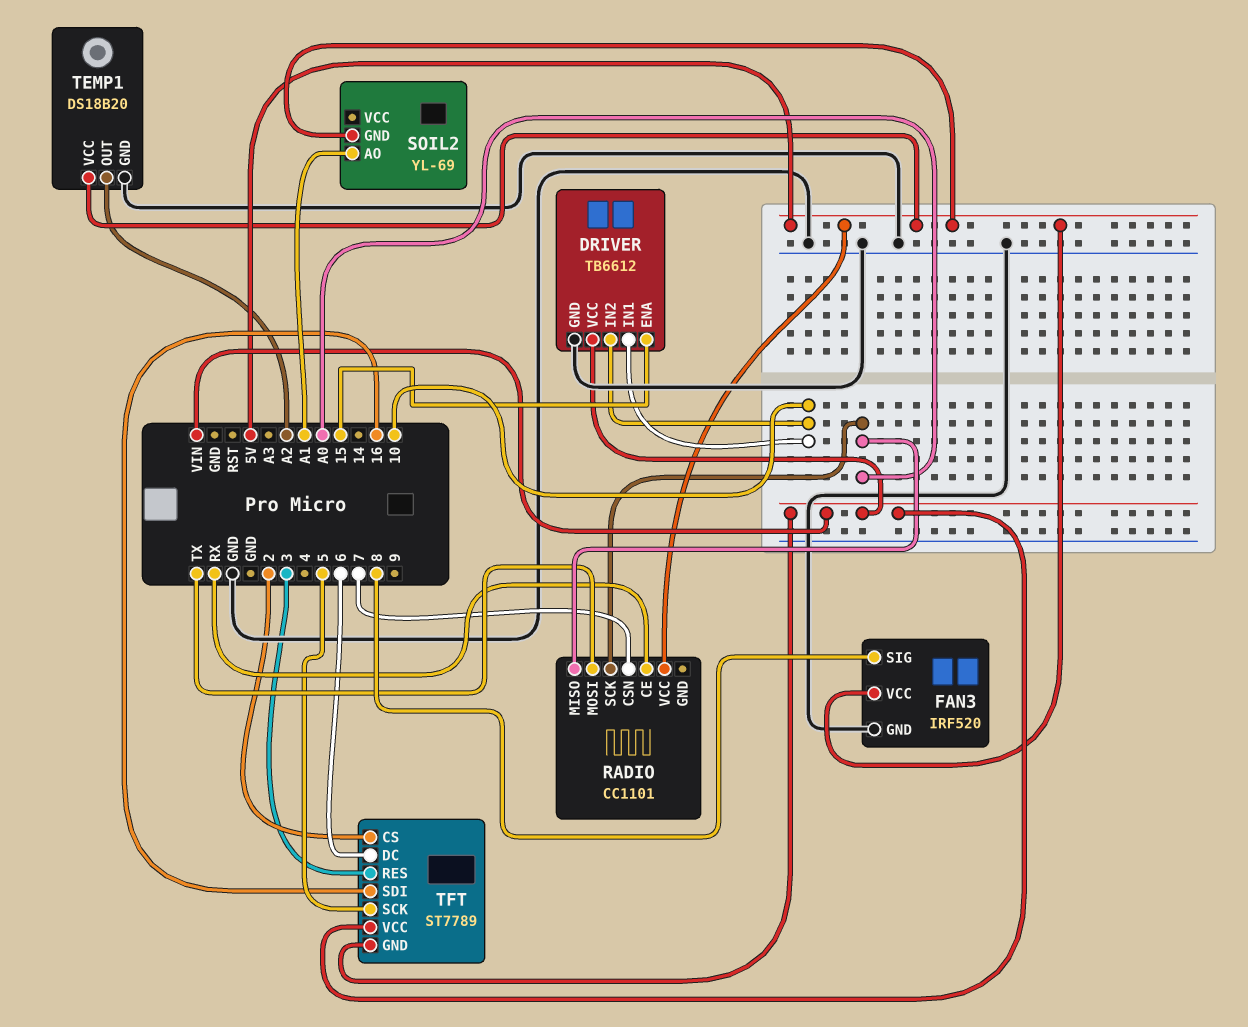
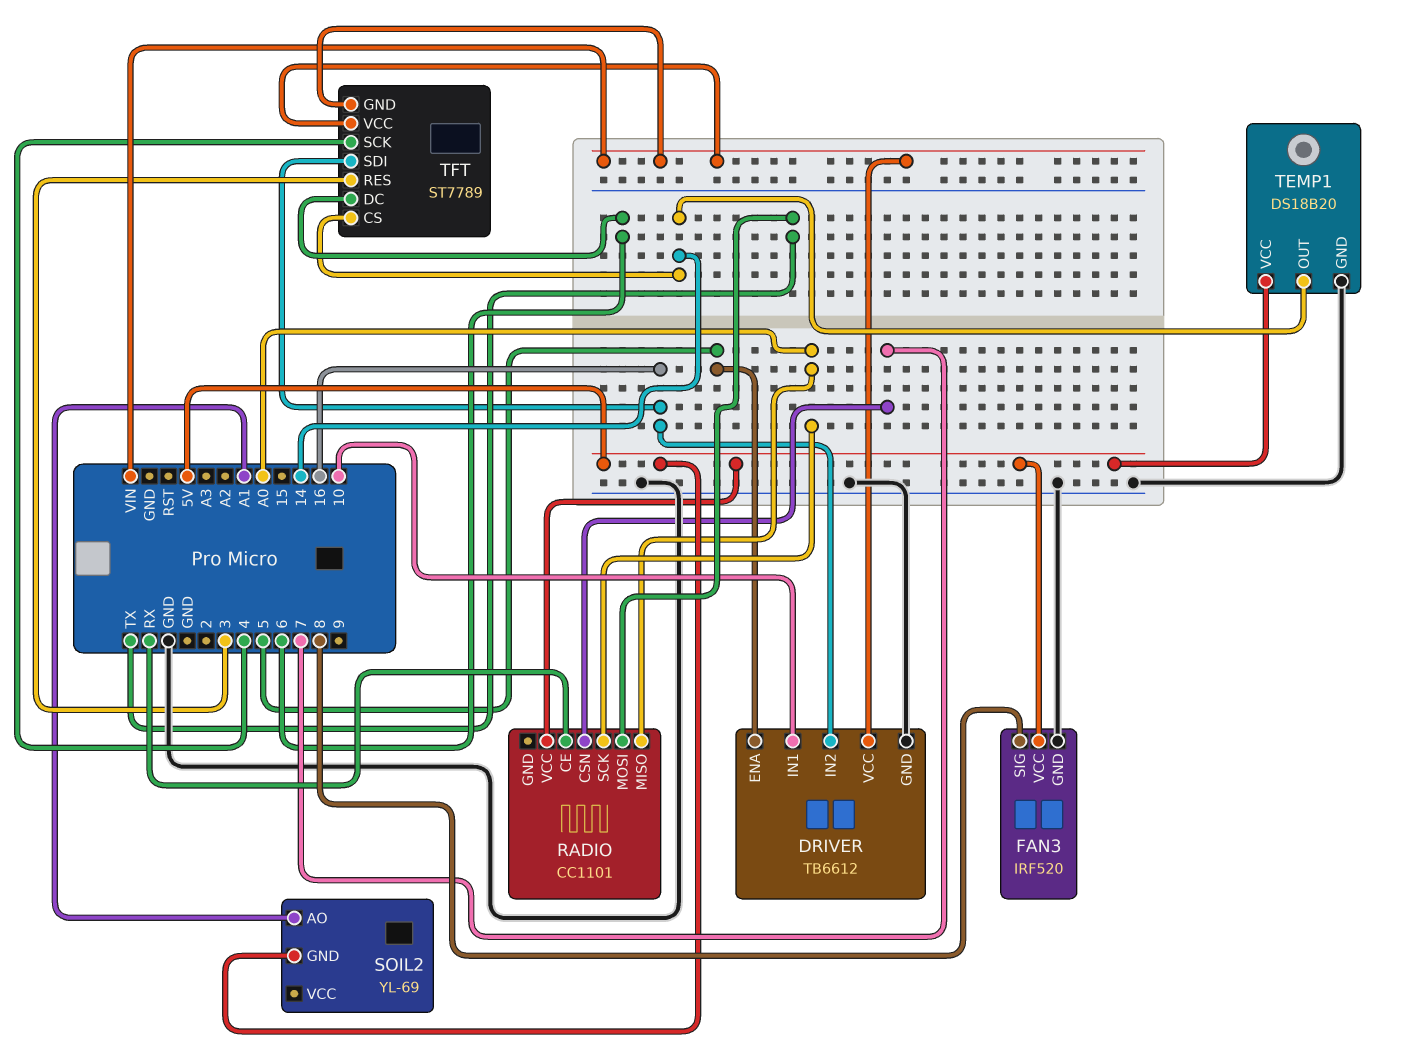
DRIVER pin ENA: 15 -> 5
DRIVER pin IN2: 10 -> 16
TEMP1 pin OUT: A2 -> 14
TFT pin CS: 2 -> 14
TFT pin SCK: 5 -> 4

